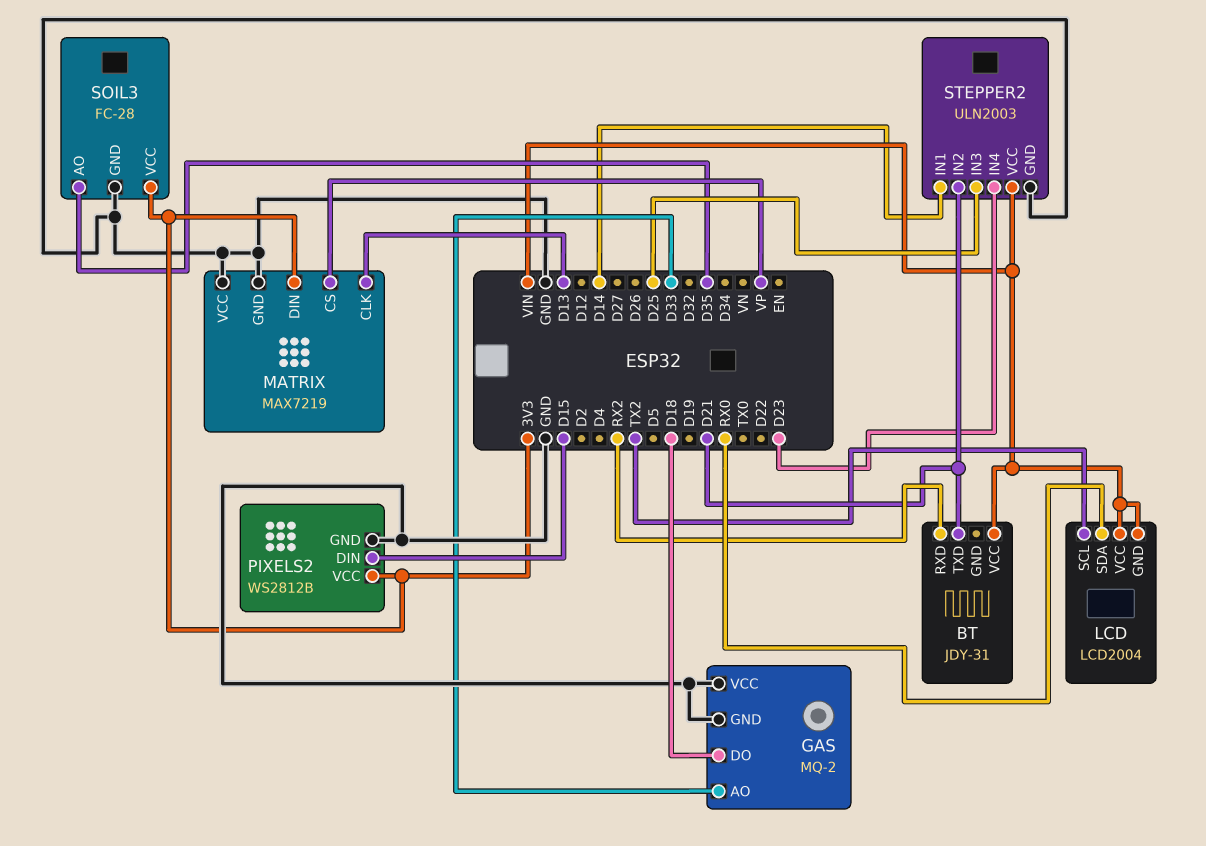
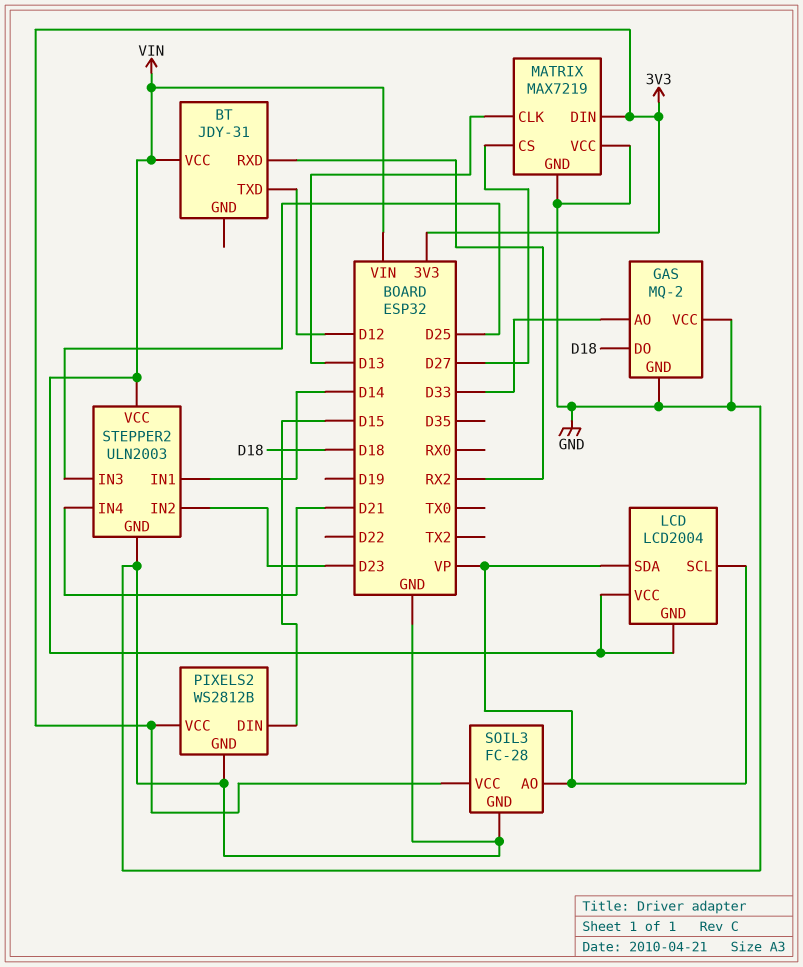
BT pin TXD: D21 -> D12
LCD pin SCL: TX2 -> VP
LCD pin SDA: RX0 -> VP
MATRIX pin CS: VP -> D27
SOIL3 pin AO: D35 -> VP
STEPPER2 pin IN2: D21 -> D23
STEPPER2 pin IN4: D23 -> D21

